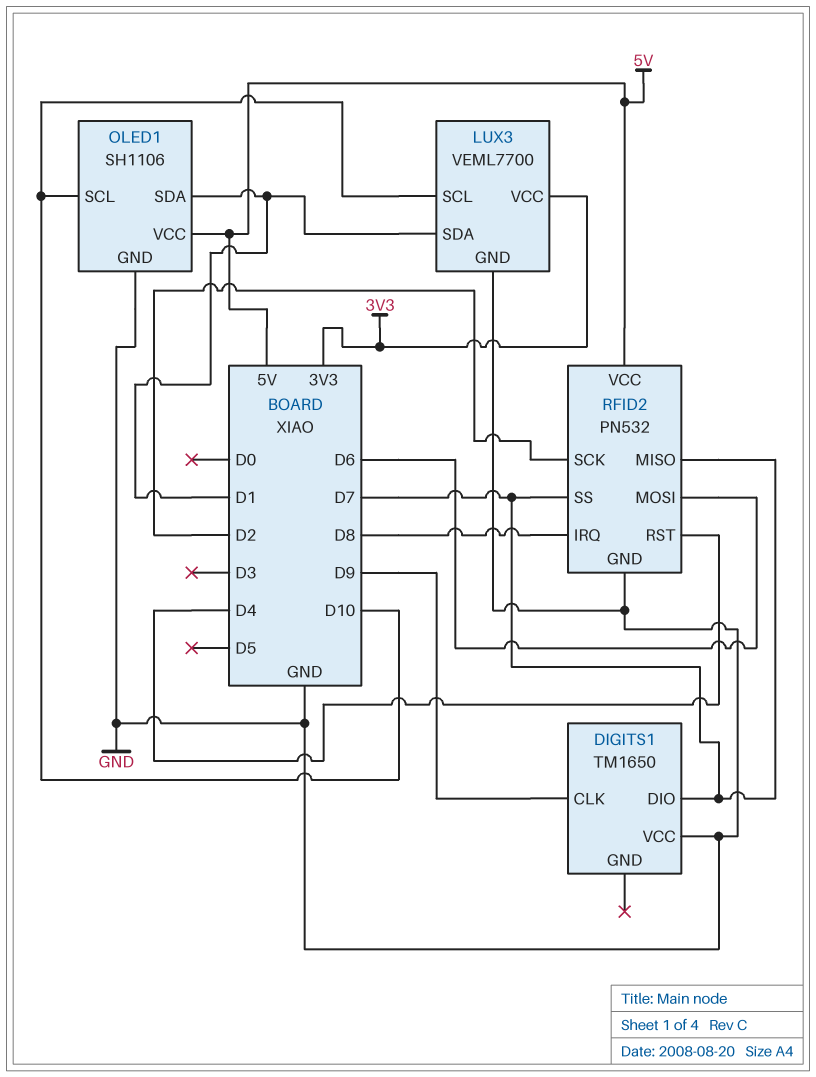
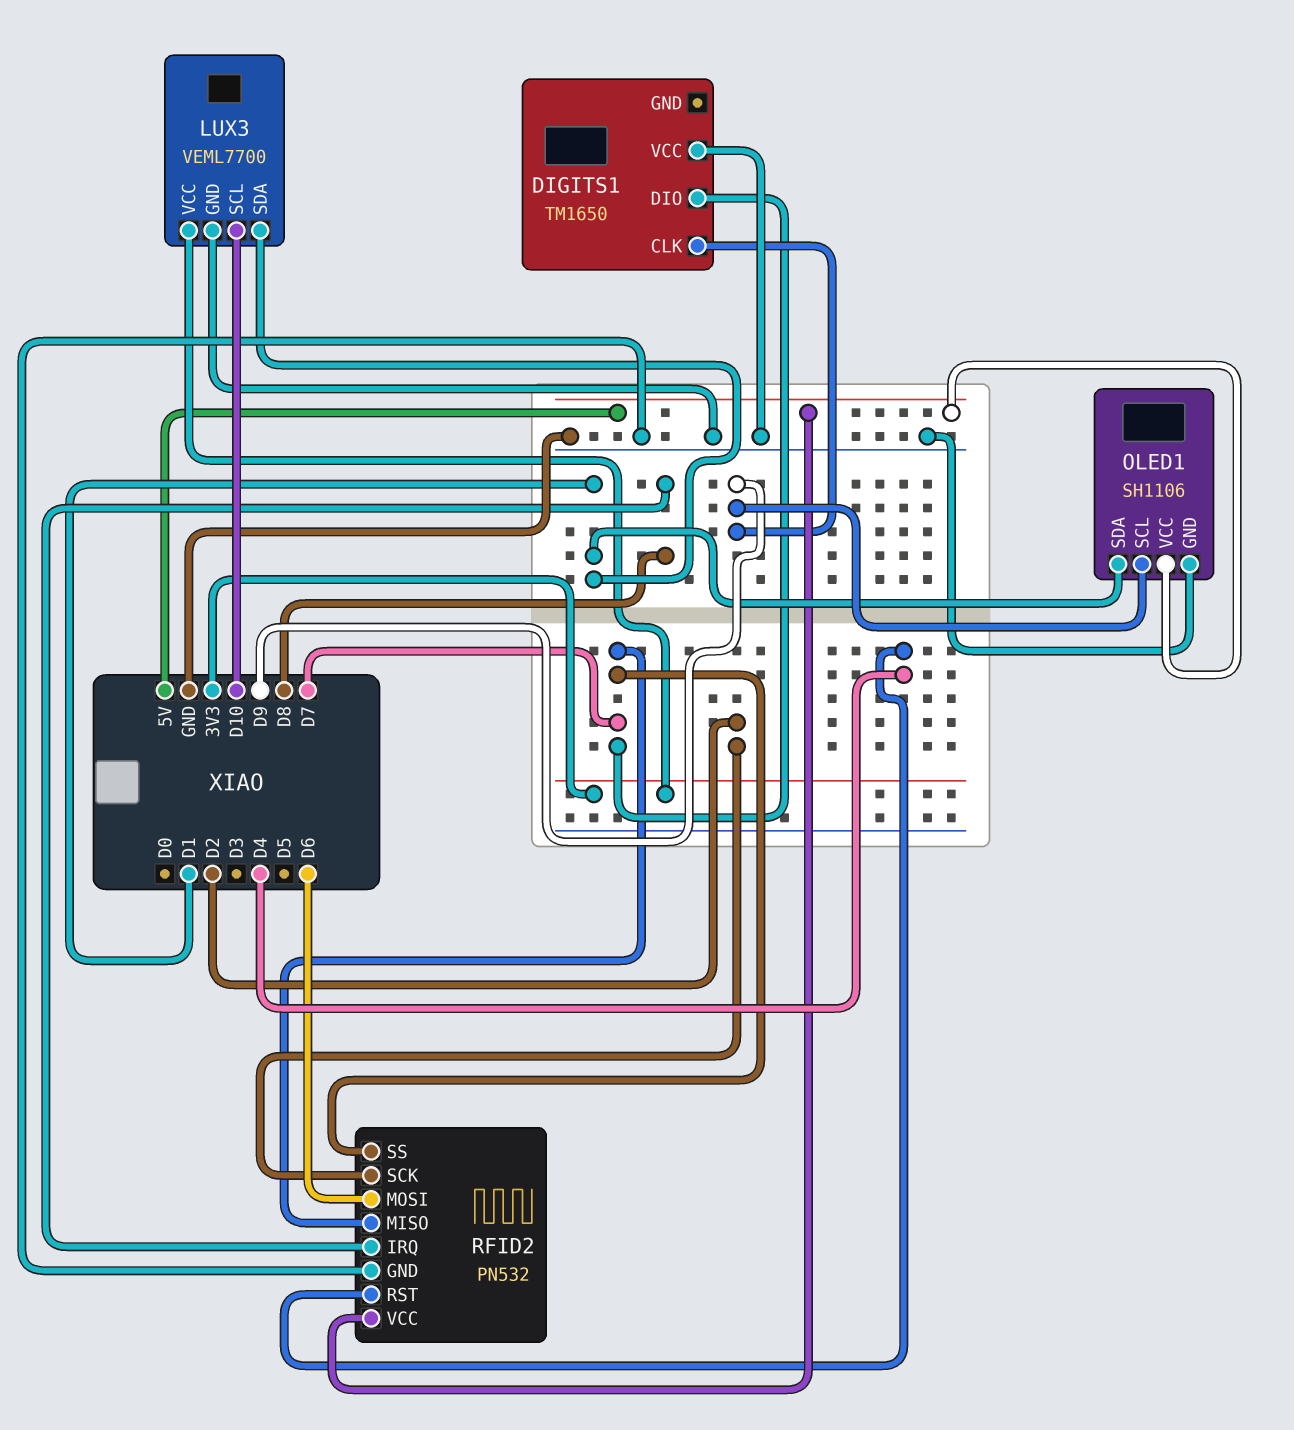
OLED1 pin SCL: D10 -> D9

